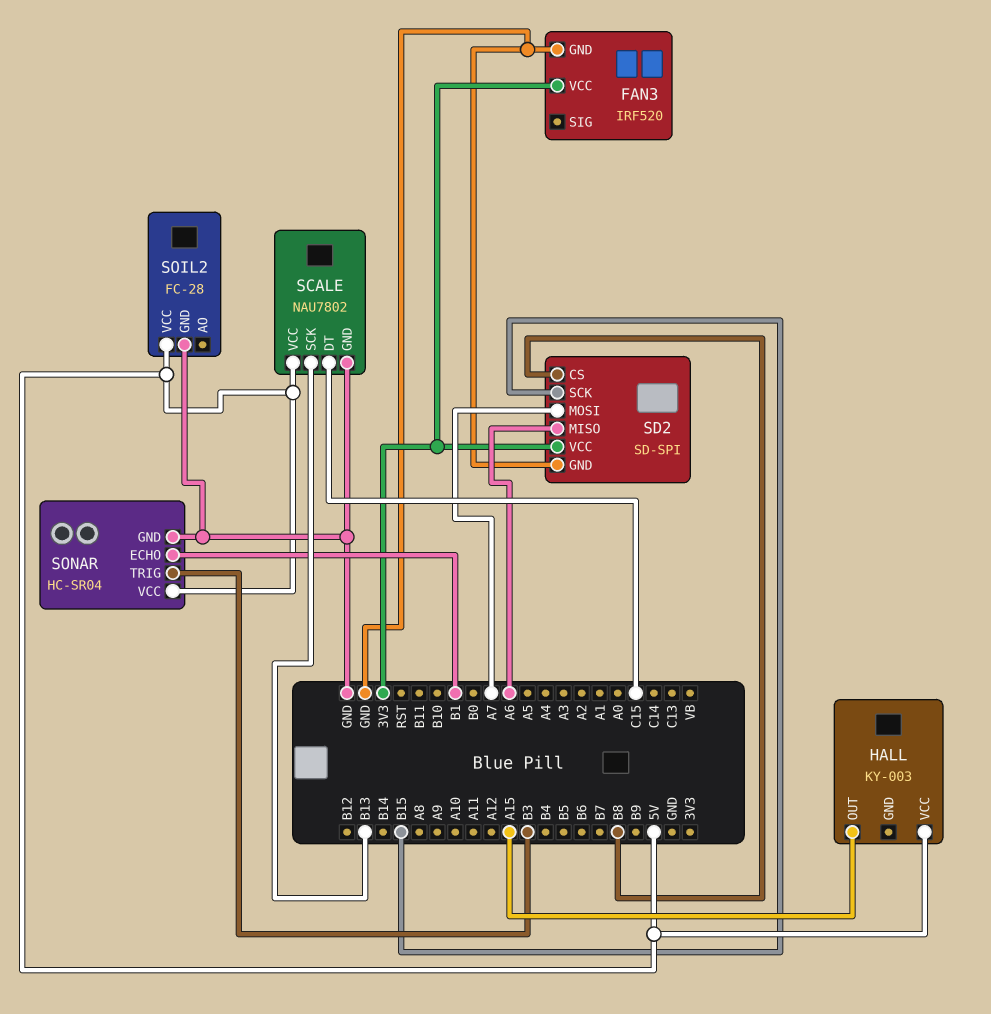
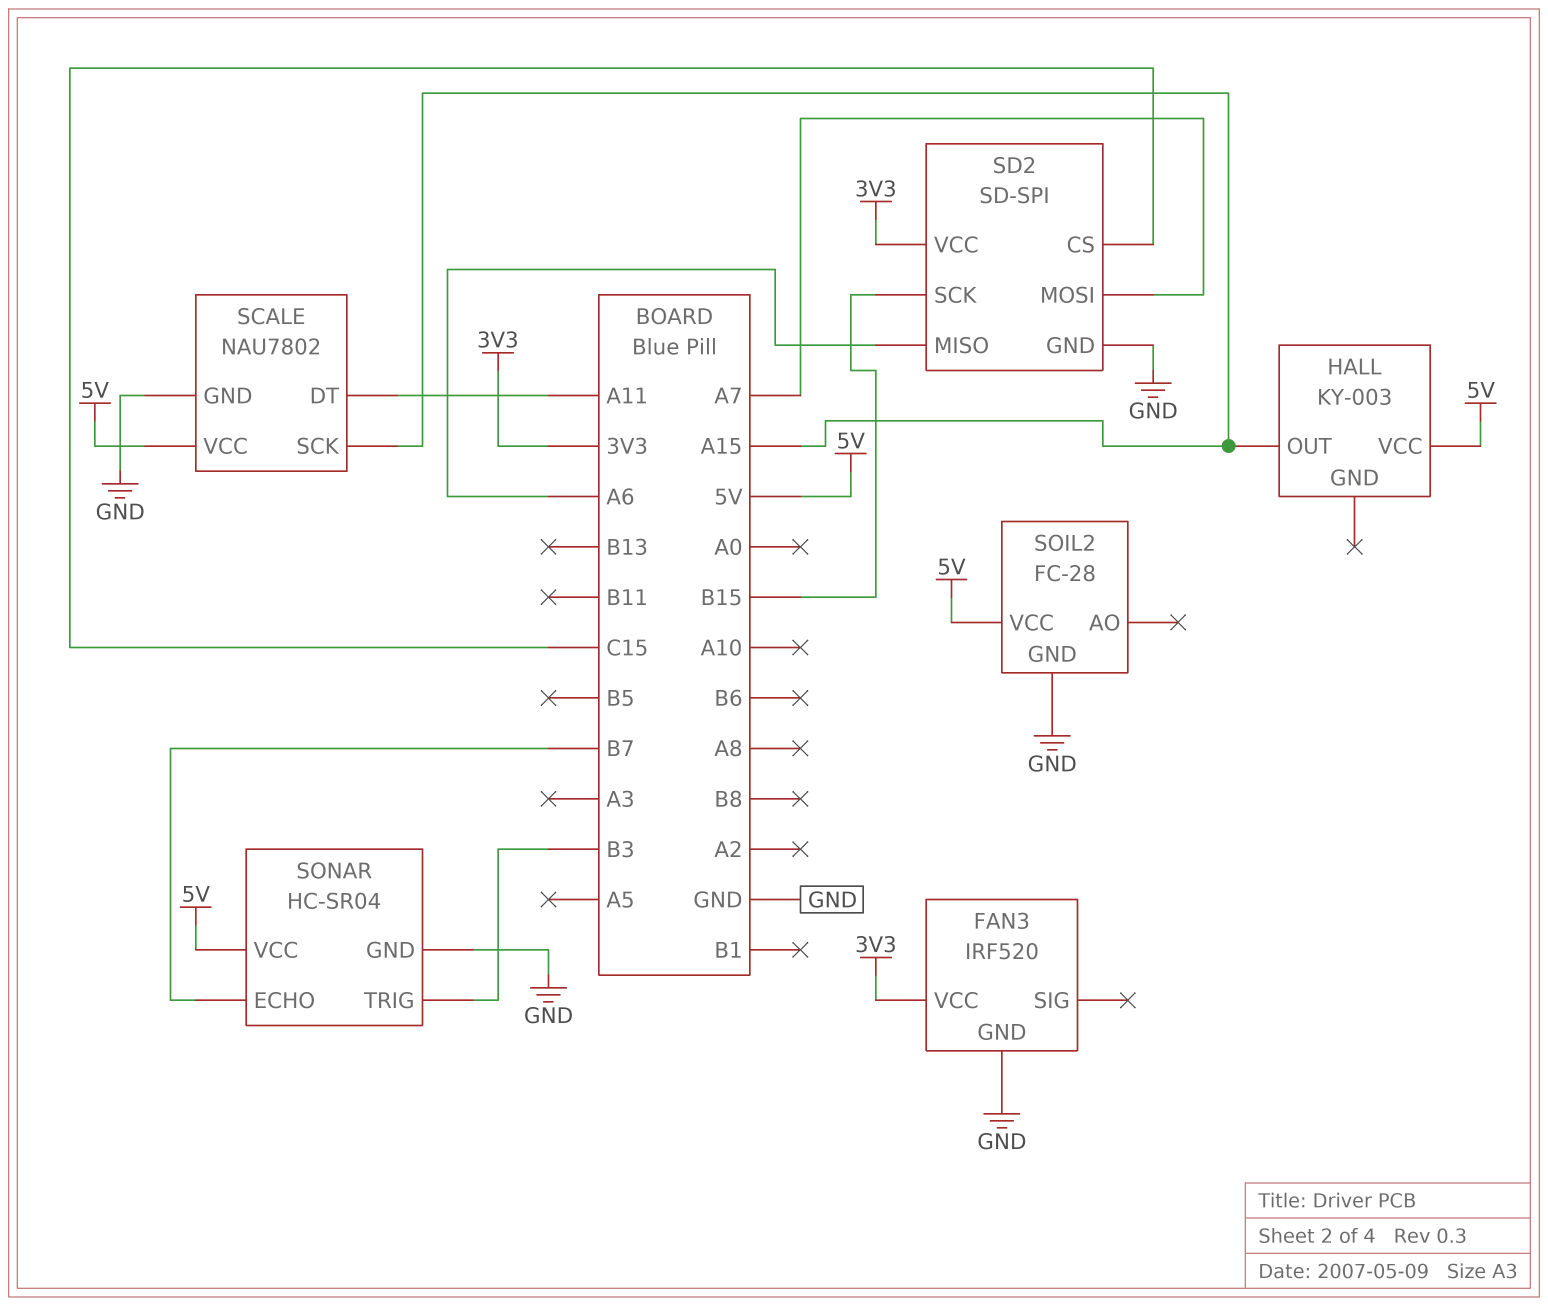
SCALE pin DT: C15 -> A11
SCALE pin SCK: B13 -> A15
SD2 pin CS: B8 -> C15
SONAR pin ECHO: B1 -> B7

